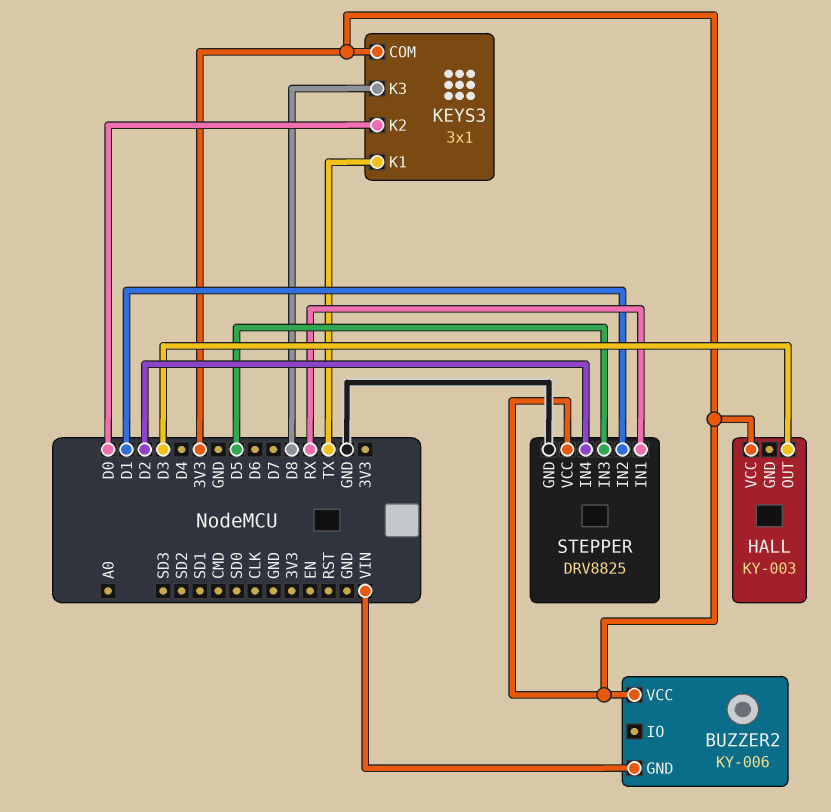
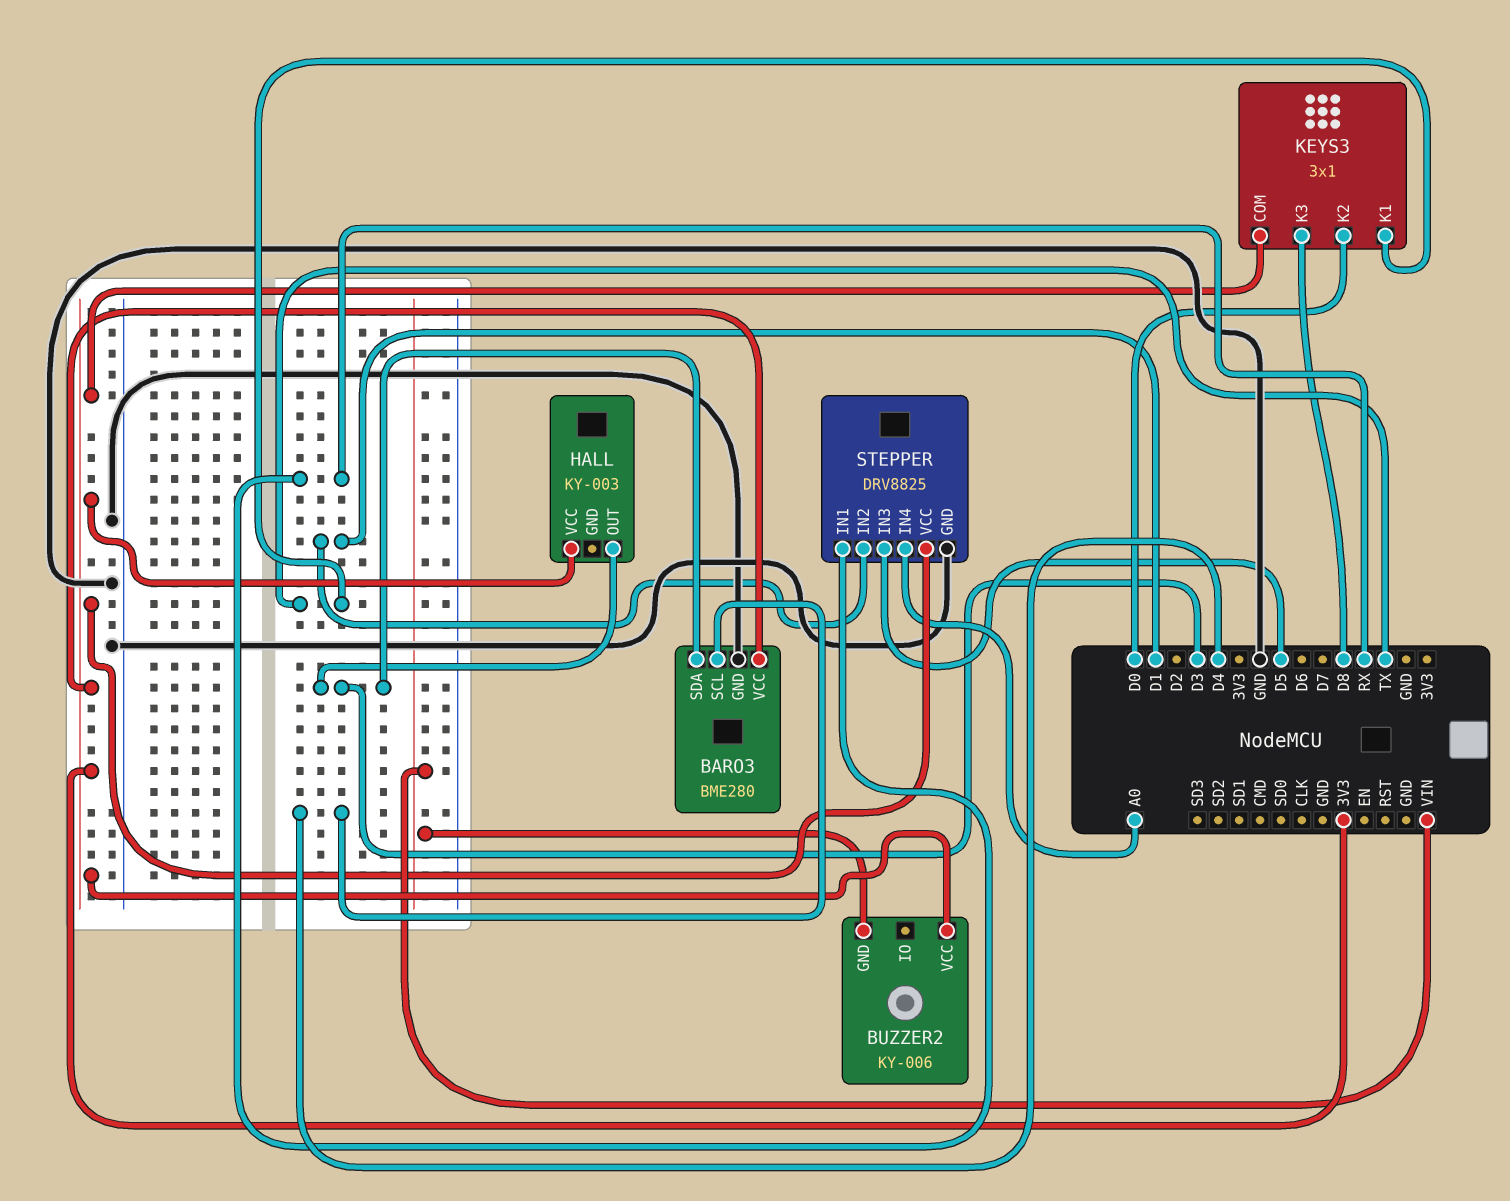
BARO3: none -> BME280
BARO3 pin GND: none -> GND
BARO3 pin SCL: none -> D4
BARO3 pin SDA: none -> D3
BARO3 pin VCC: none -> 3V3
STEPPER pin IN4: D2 -> A0

